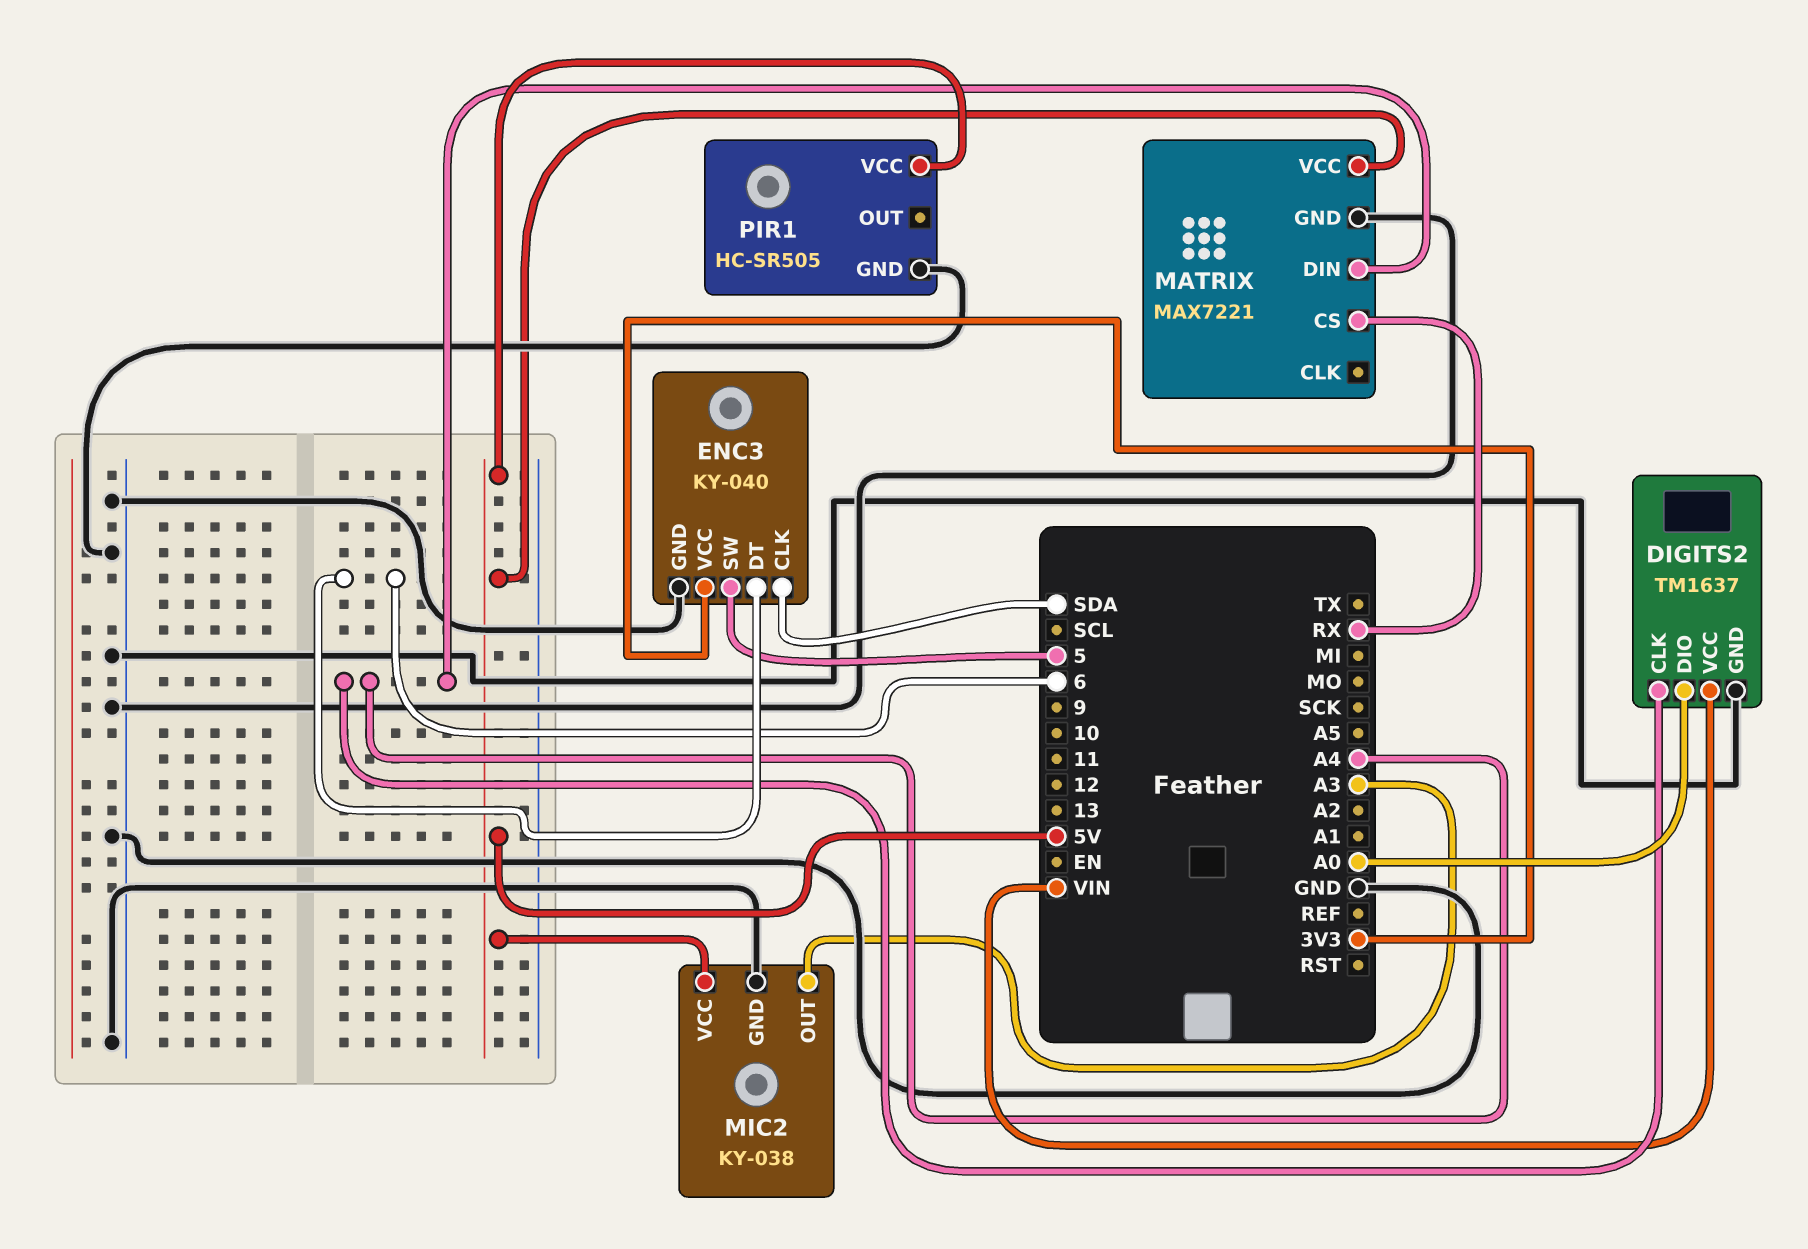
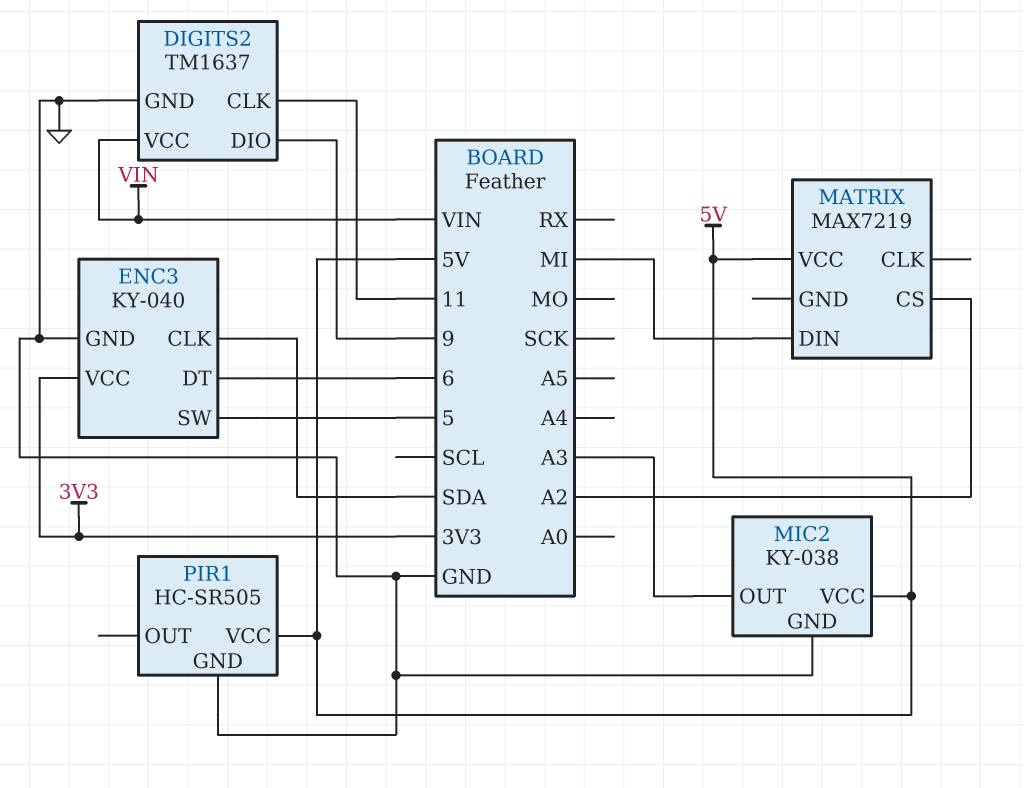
DIGITS2 pin CLK: A4 -> 11
DIGITS2 pin DIO: A0 -> 9
MATRIX: MAX7221 -> MAX7219
MATRIX pin CS: RX -> A2
MATRIX pin DIN: A4 -> MI
MATRIX pin GND: GND -> none

